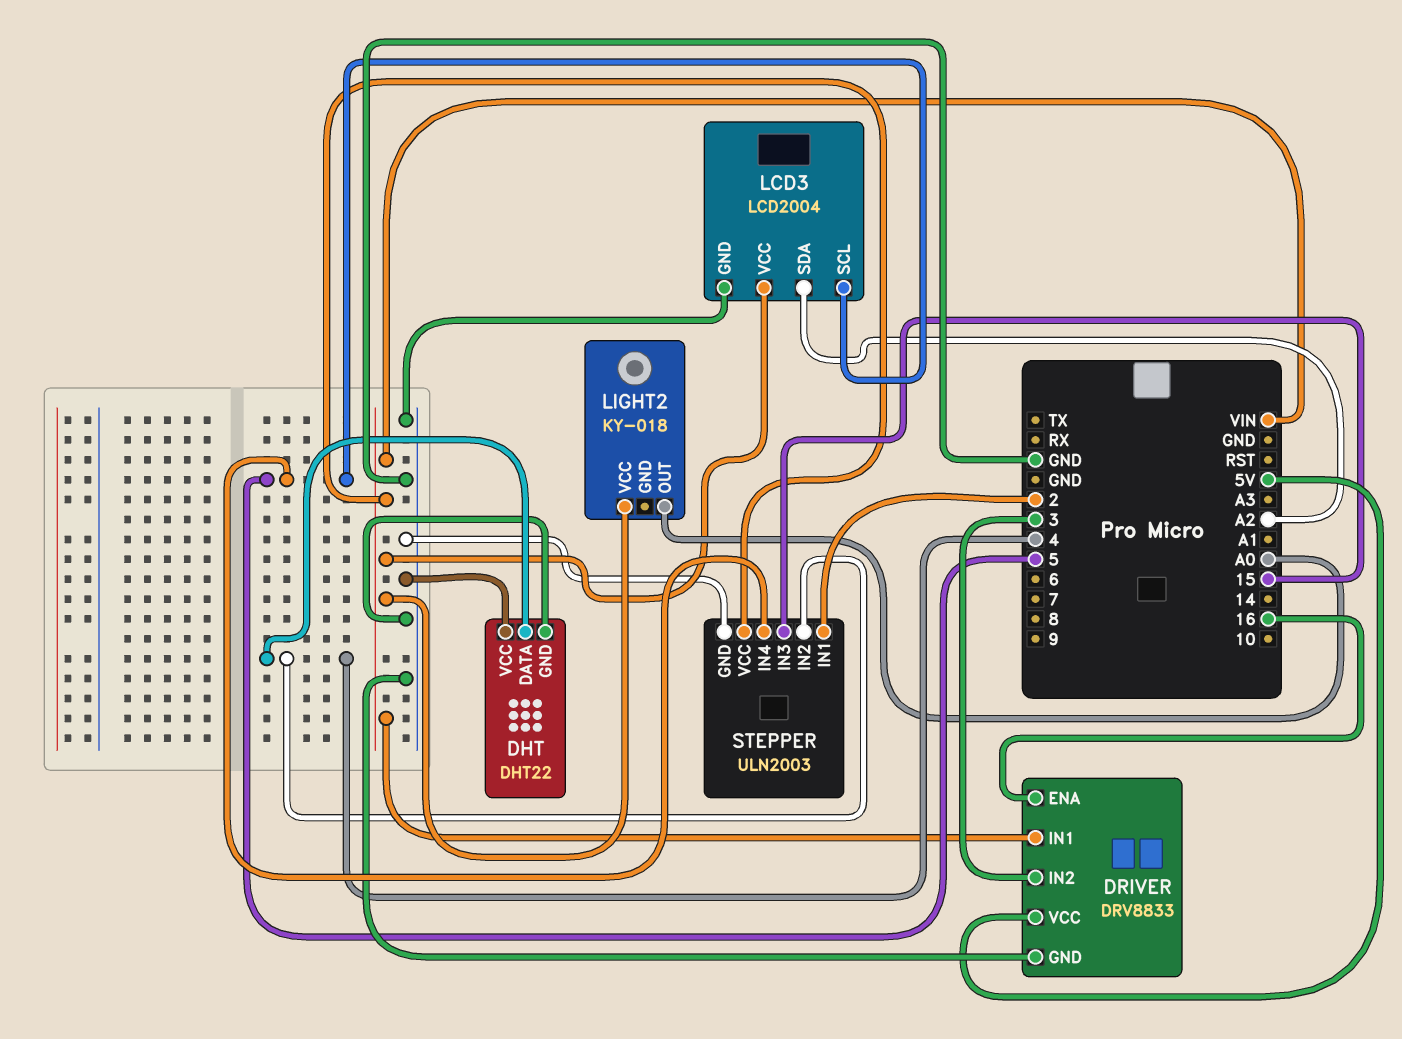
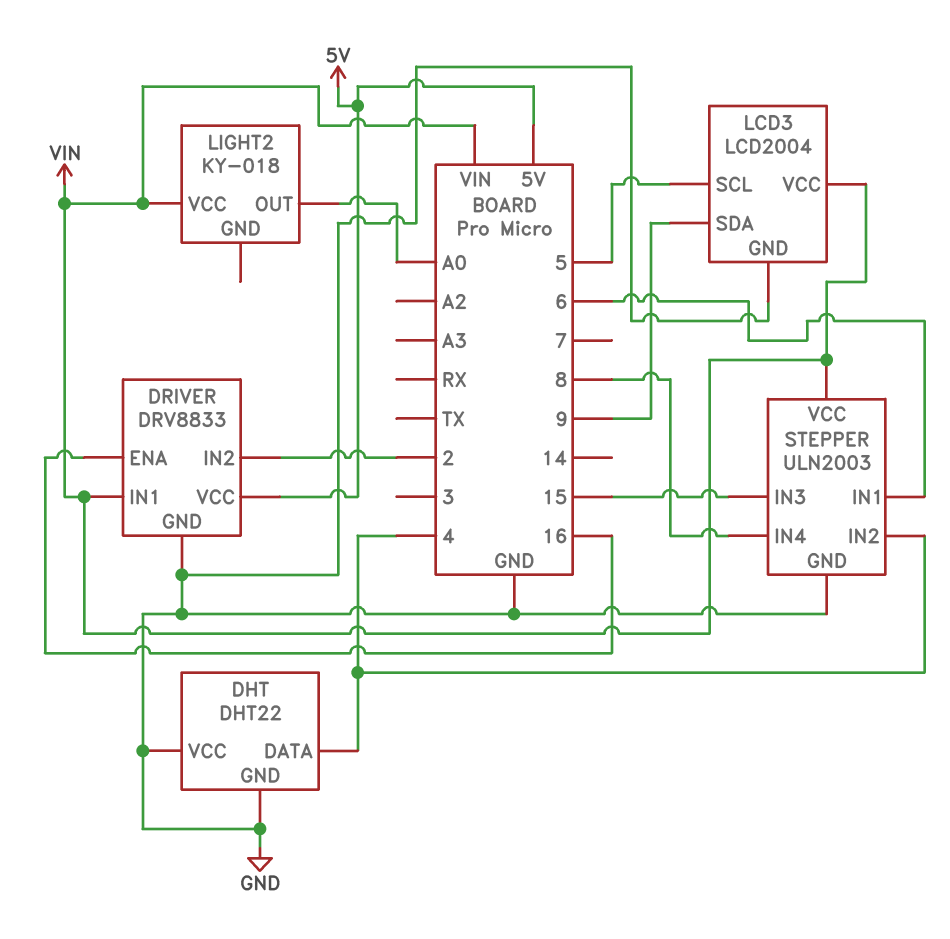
DRIVER pin IN2: 3 -> 2
LCD3 pin SDA: A2 -> 9
STEPPER pin IN1: 2 -> 6
STEPPER pin IN4: 5 -> 8

